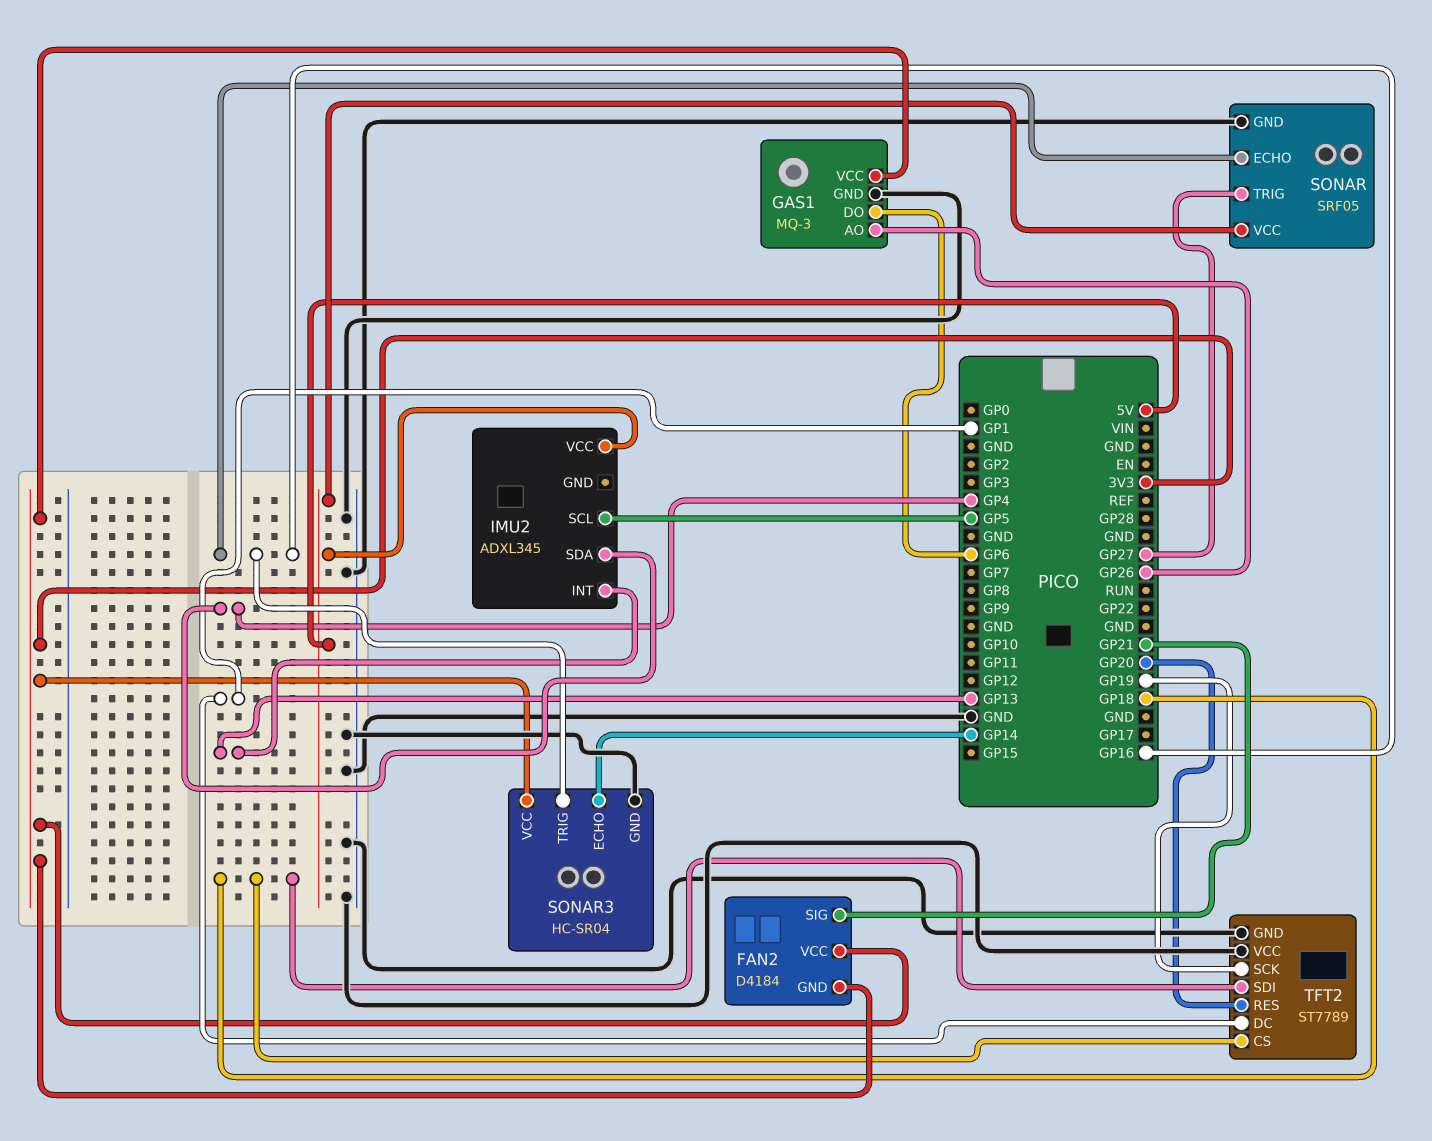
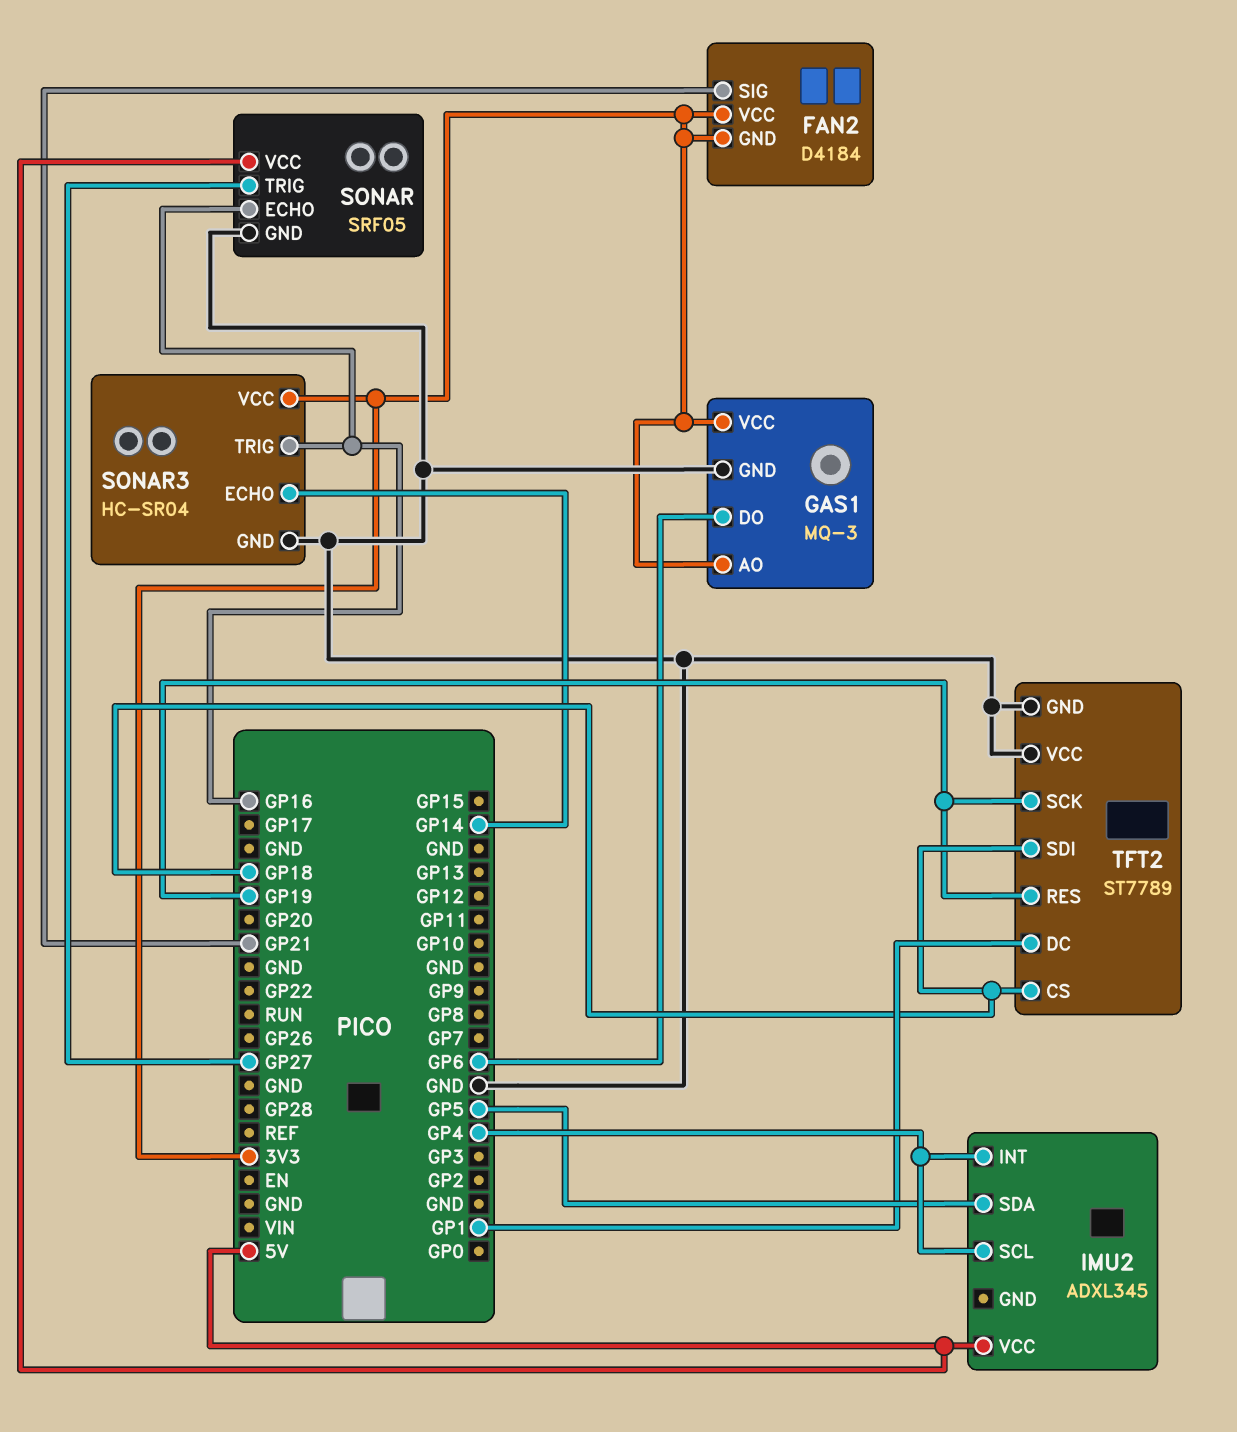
GAS1 pin AO: GP26 -> 3V3
IMU2 pin INT: GP13 -> GP4
IMU2 pin SCL: GP5 -> GP4
IMU2 pin SDA: GP4 -> GP5
TFT2 pin RES: GP20 -> GP19

